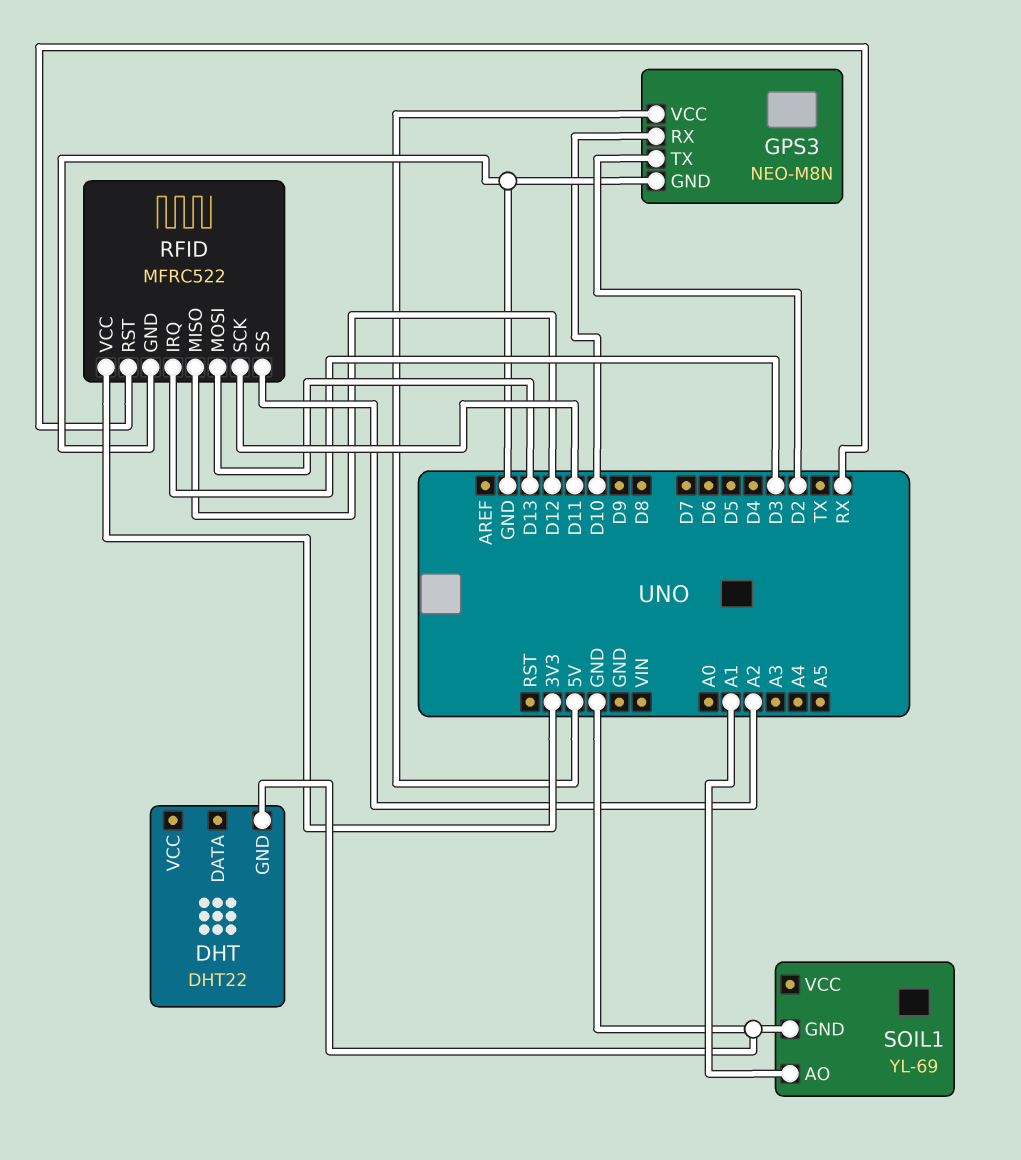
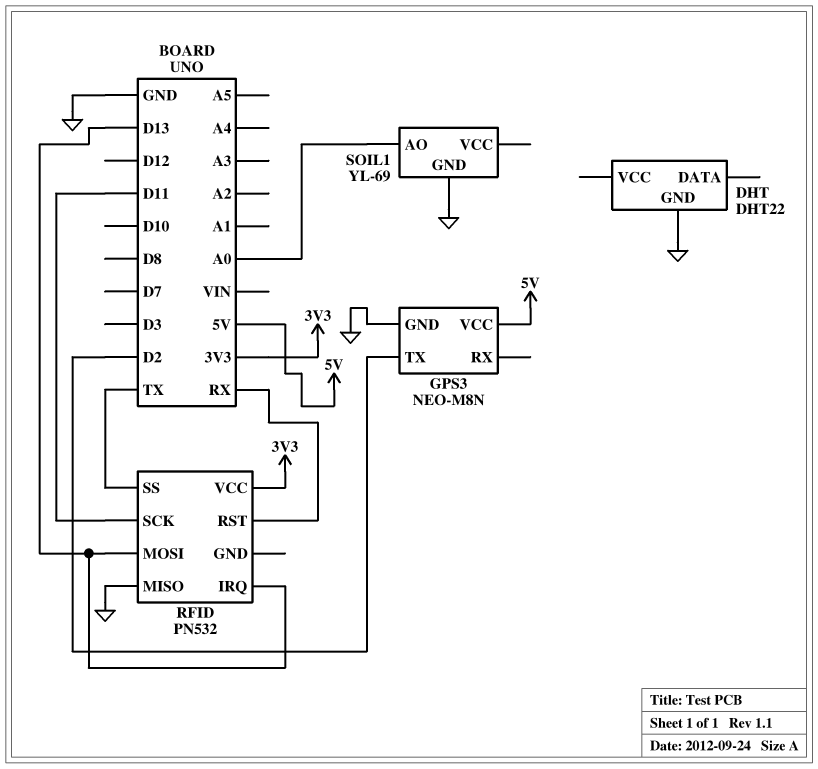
GPS3 pin RX: D10 -> none
RFID: MFRC522 -> PN532
RFID pin GND: GND -> none
RFID pin IRQ: D3 -> D13
RFID pin MISO: D12 -> GND
RFID pin SS: A2 -> TX
SOIL1 pin AO: A1 -> A0

